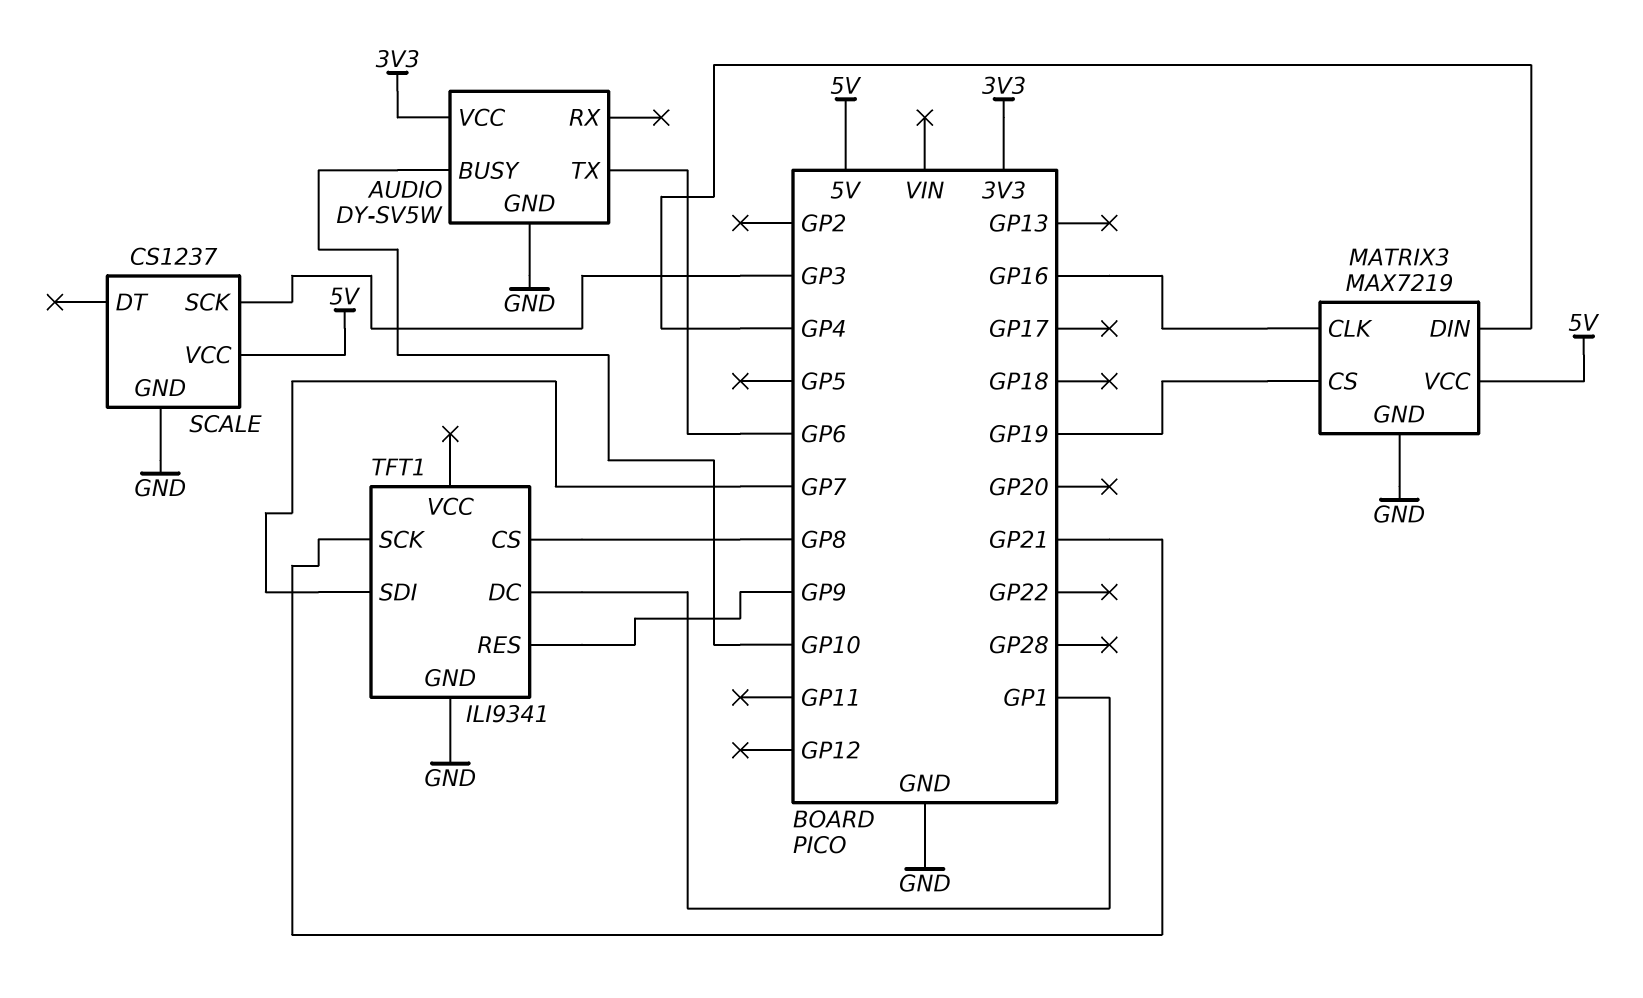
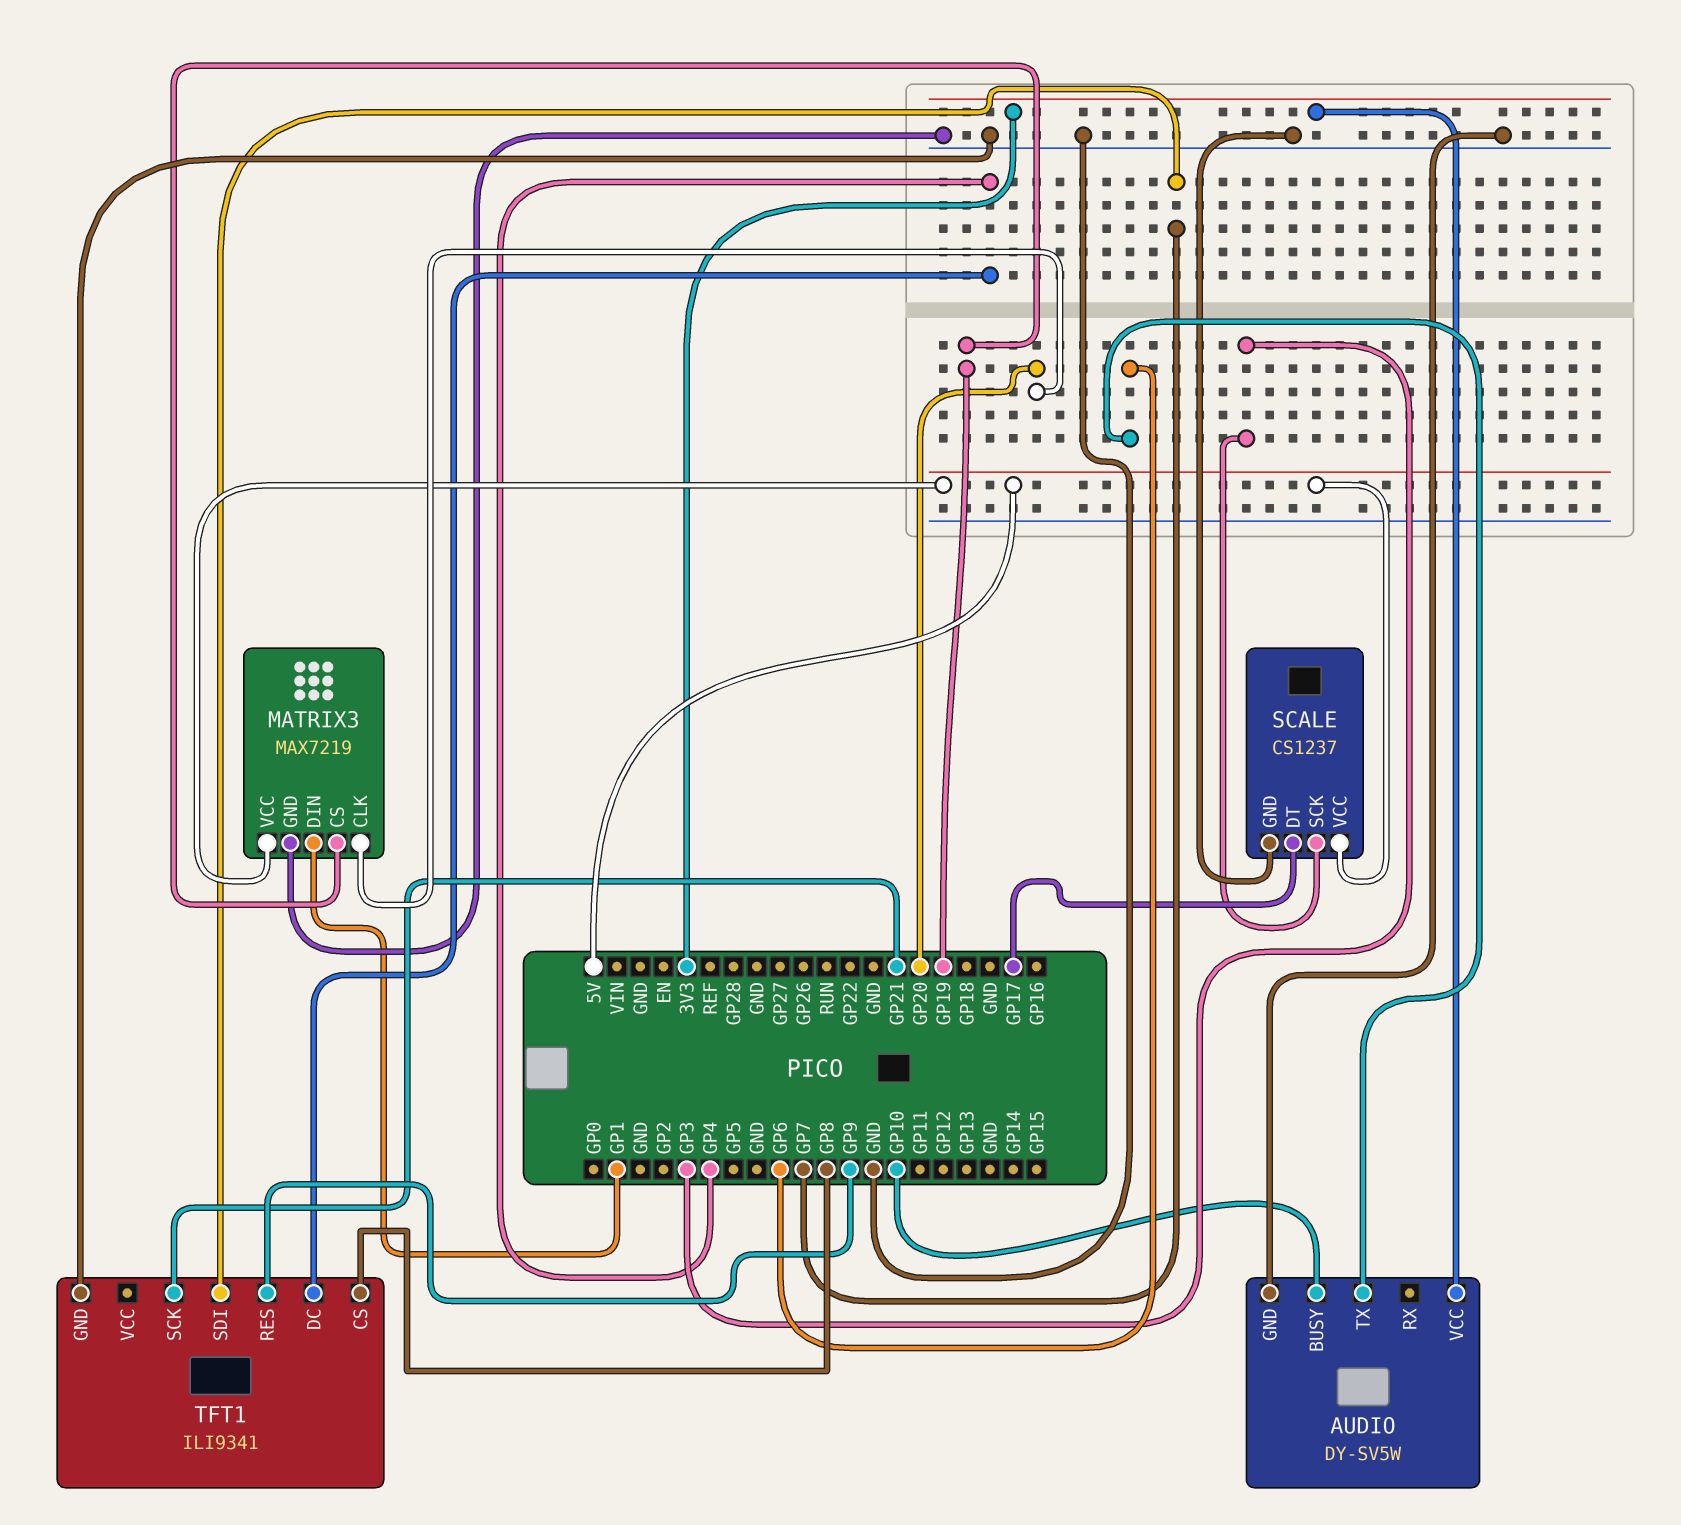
MATRIX3 pin CLK: GP16 -> GP20
MATRIX3 pin DIN: GP4 -> GP1
SCALE pin DT: none -> GP17
TFT1 pin DC: GP1 -> GP4

